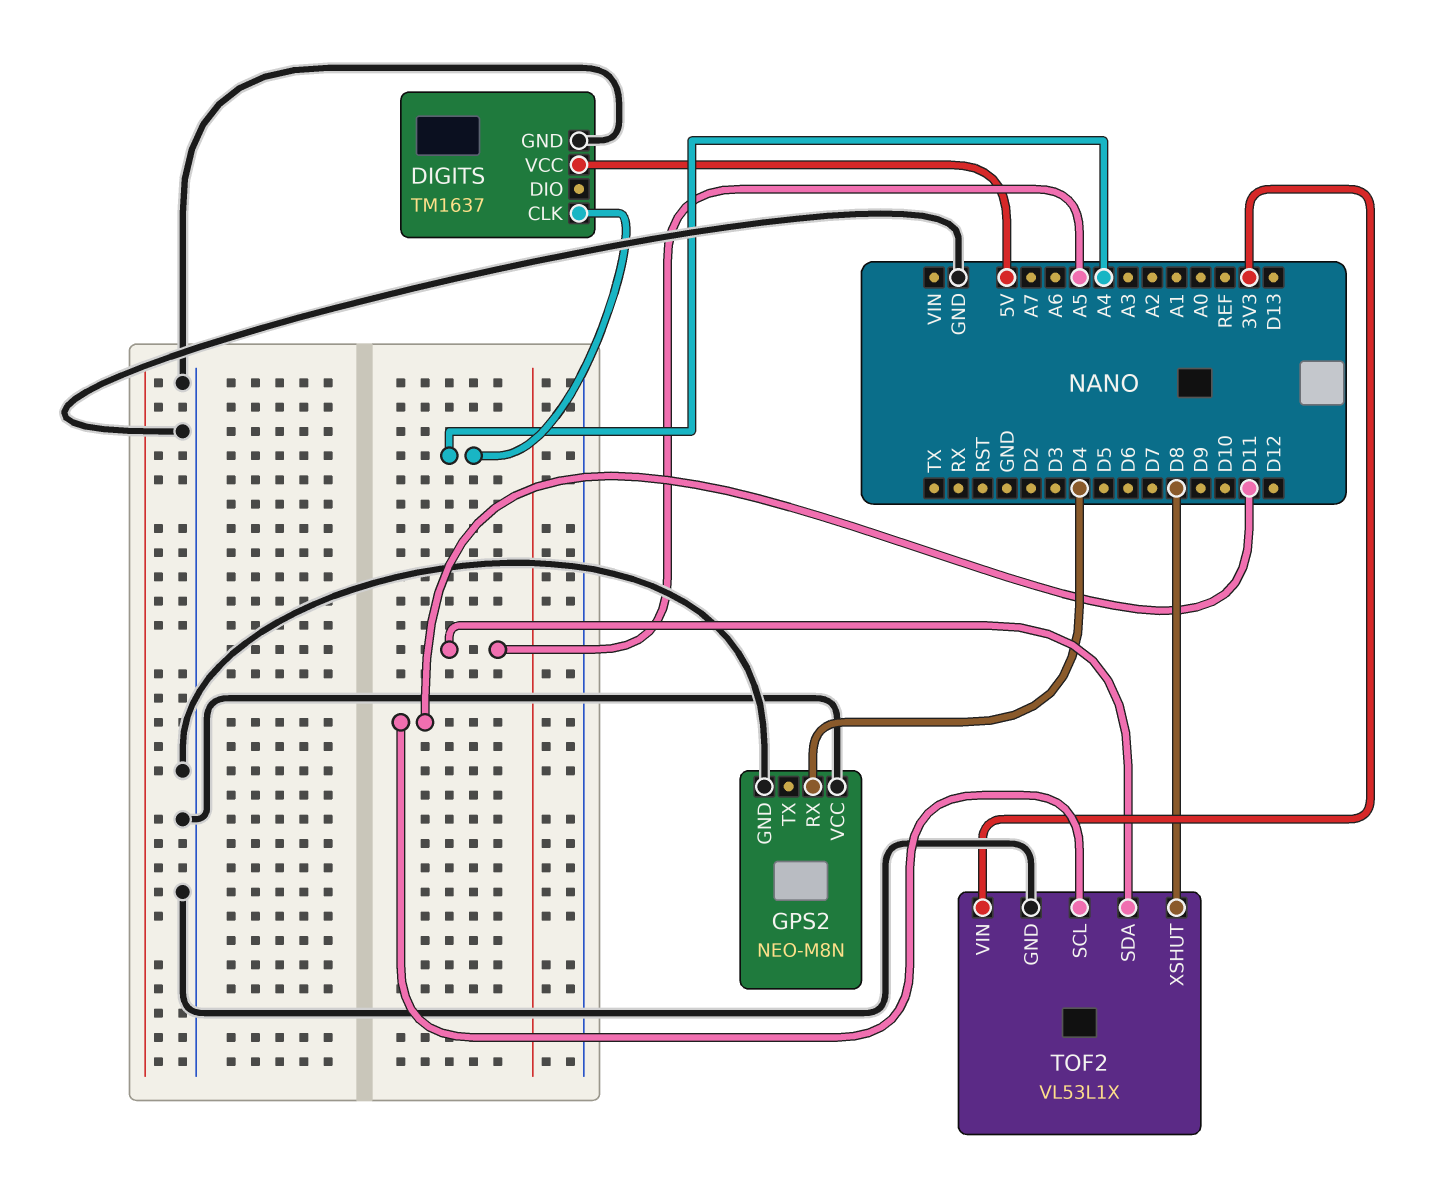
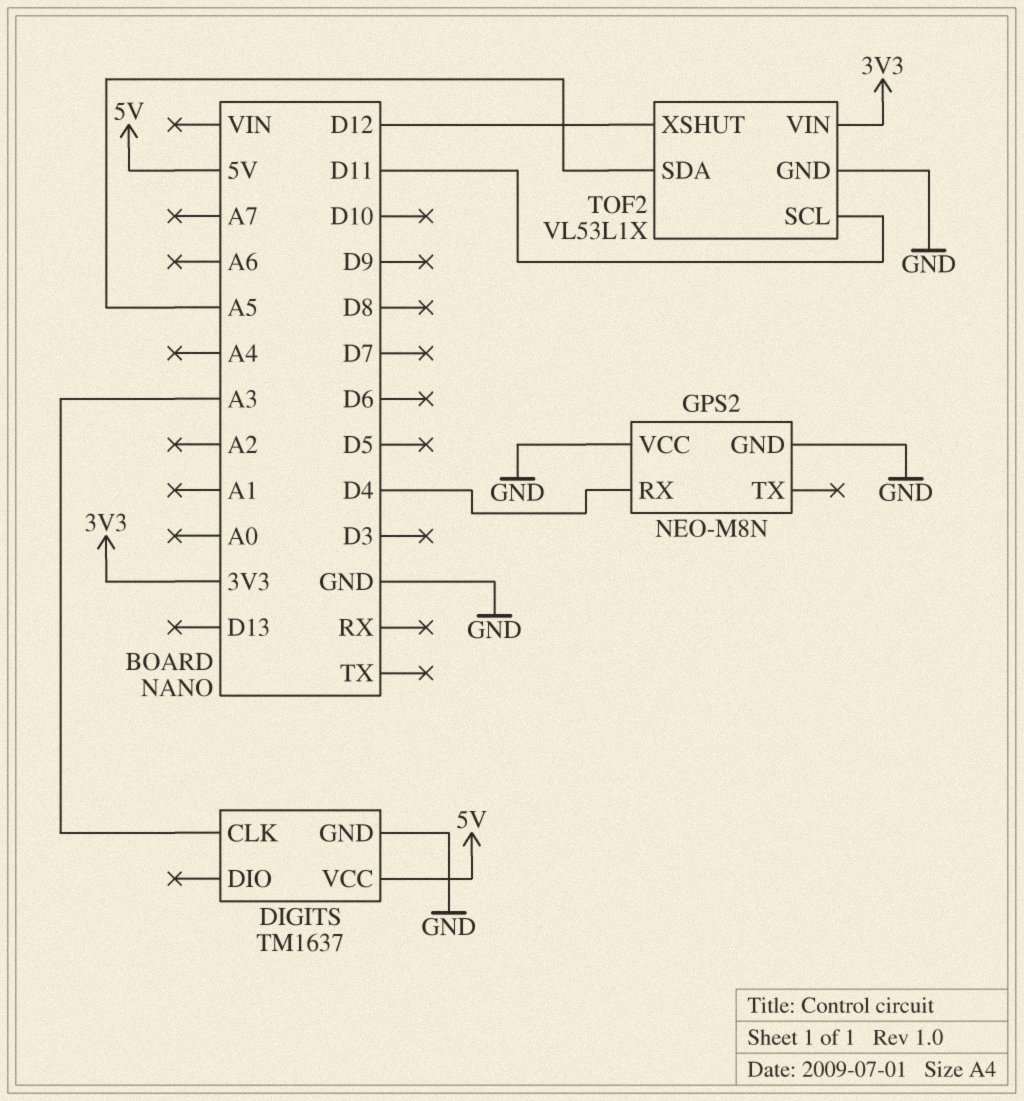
DIGITS pin CLK: A4 -> A3
TOF2 pin XSHUT: D8 -> D12

